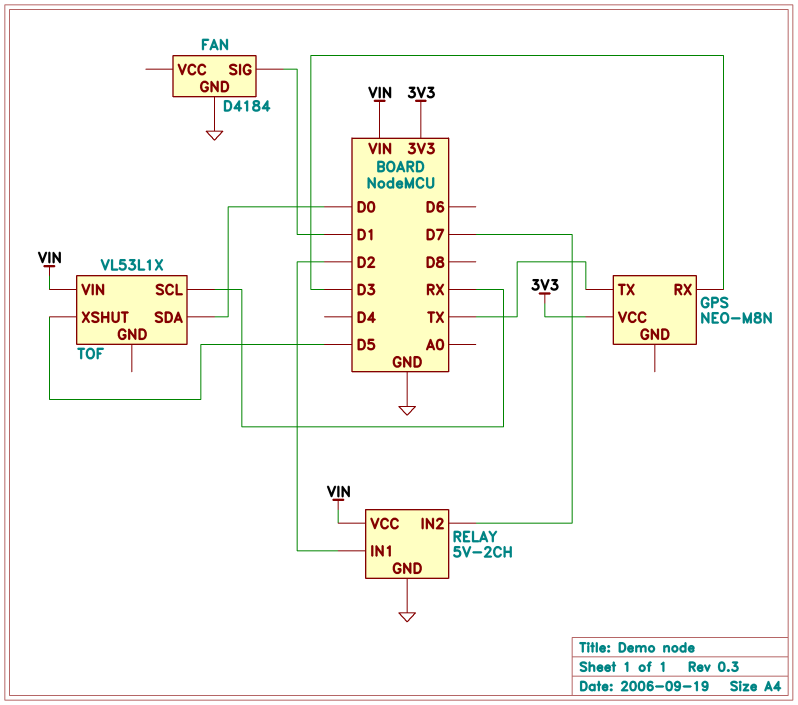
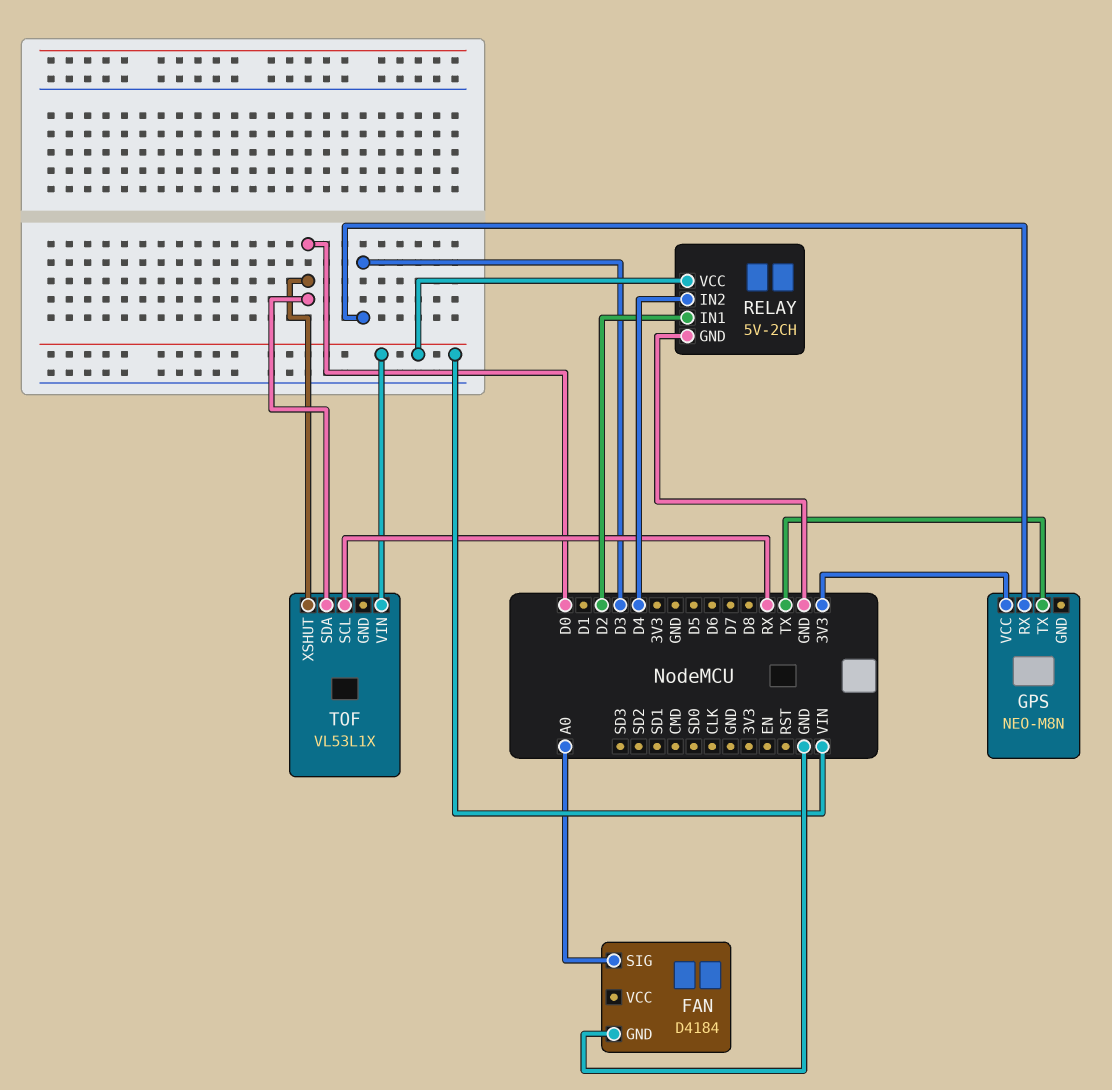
FAN pin SIG: D1 -> A0
RELAY pin IN2: D7 -> D4
TOF pin XSHUT: D5 -> D0

